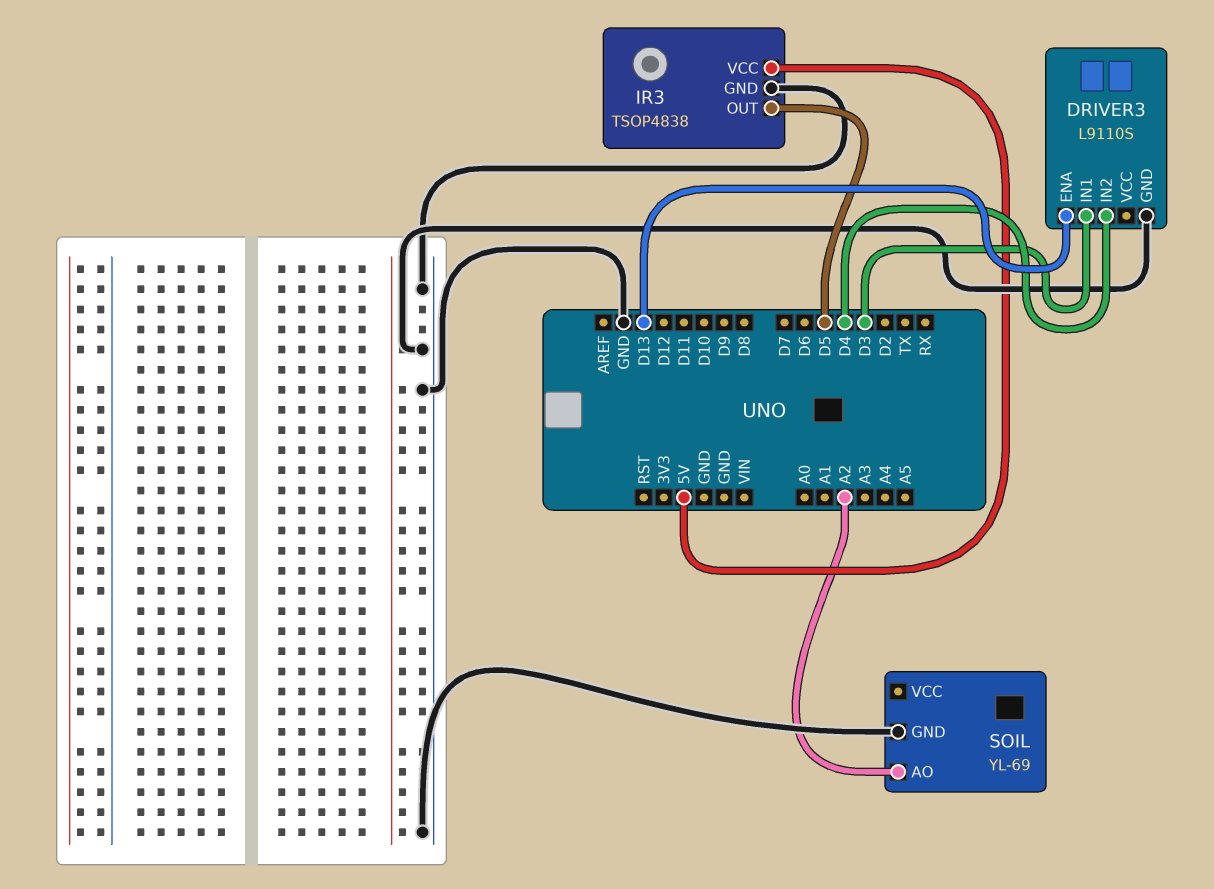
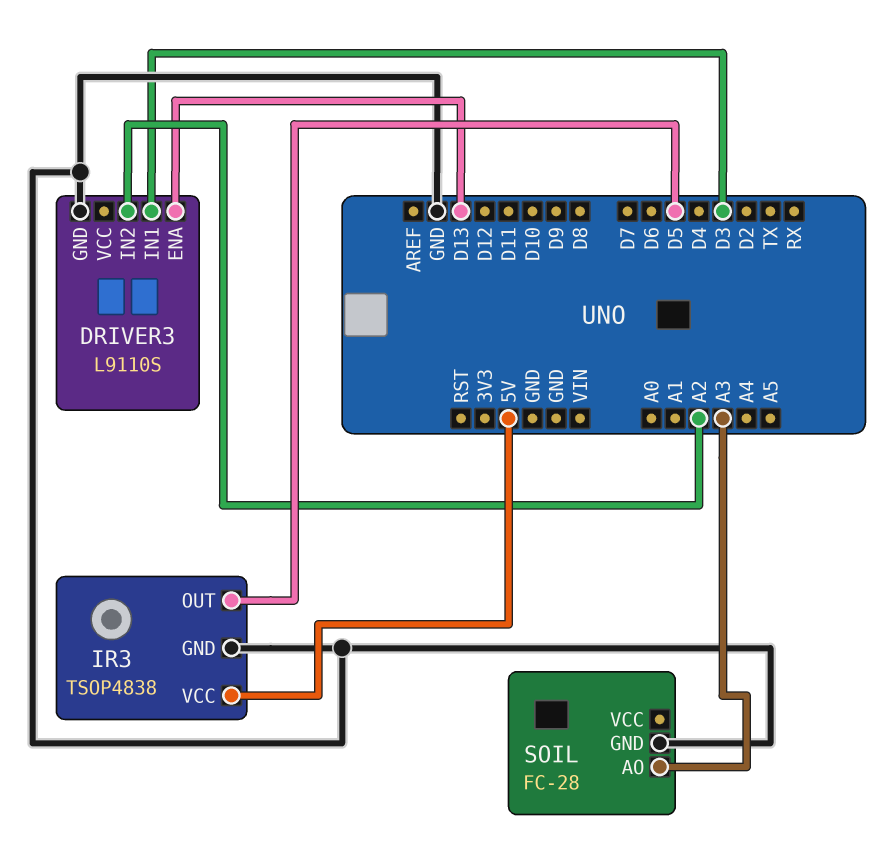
DRIVER3 pin IN2: D4 -> A2
SOIL: YL-69 -> FC-28
SOIL pin AO: A2 -> A3

